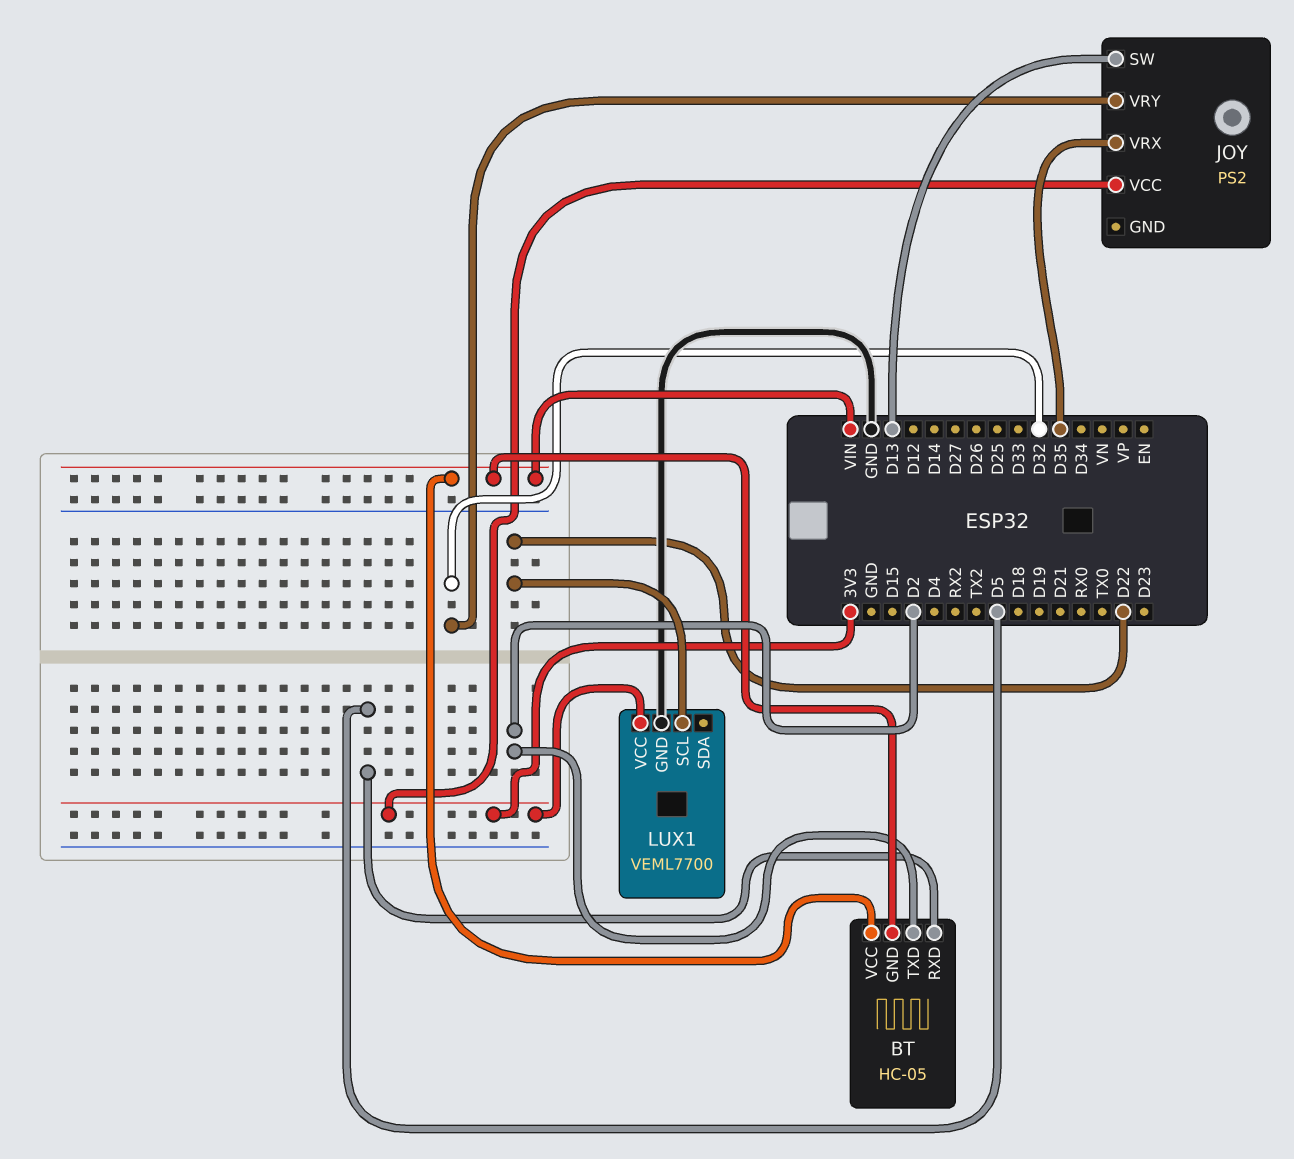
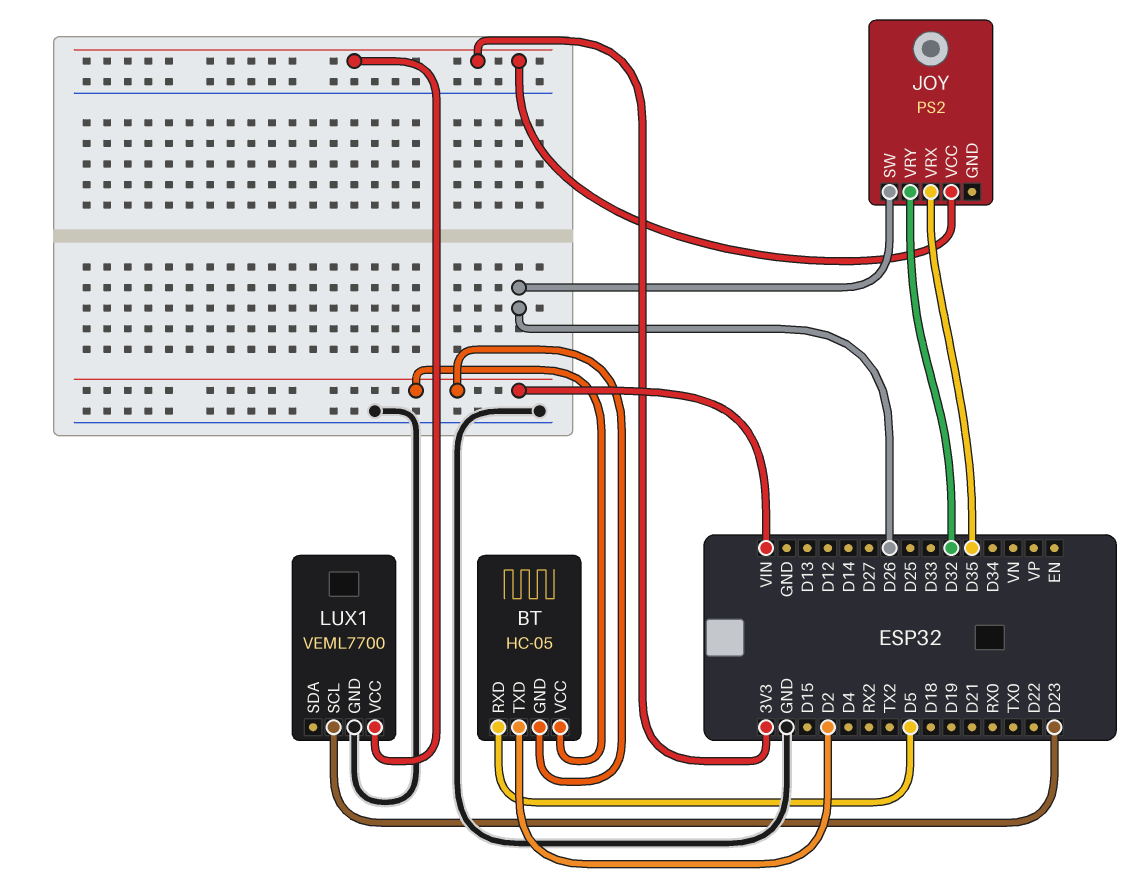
JOY pin SW: D13 -> D26
LUX1 pin SCL: D22 -> D23

